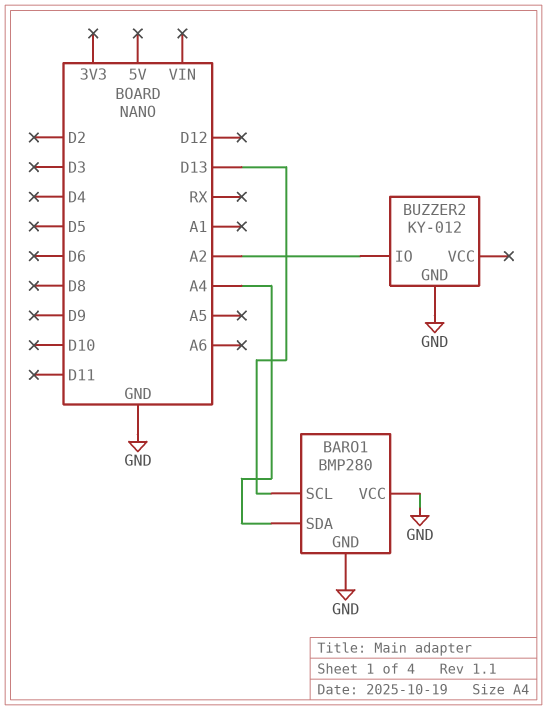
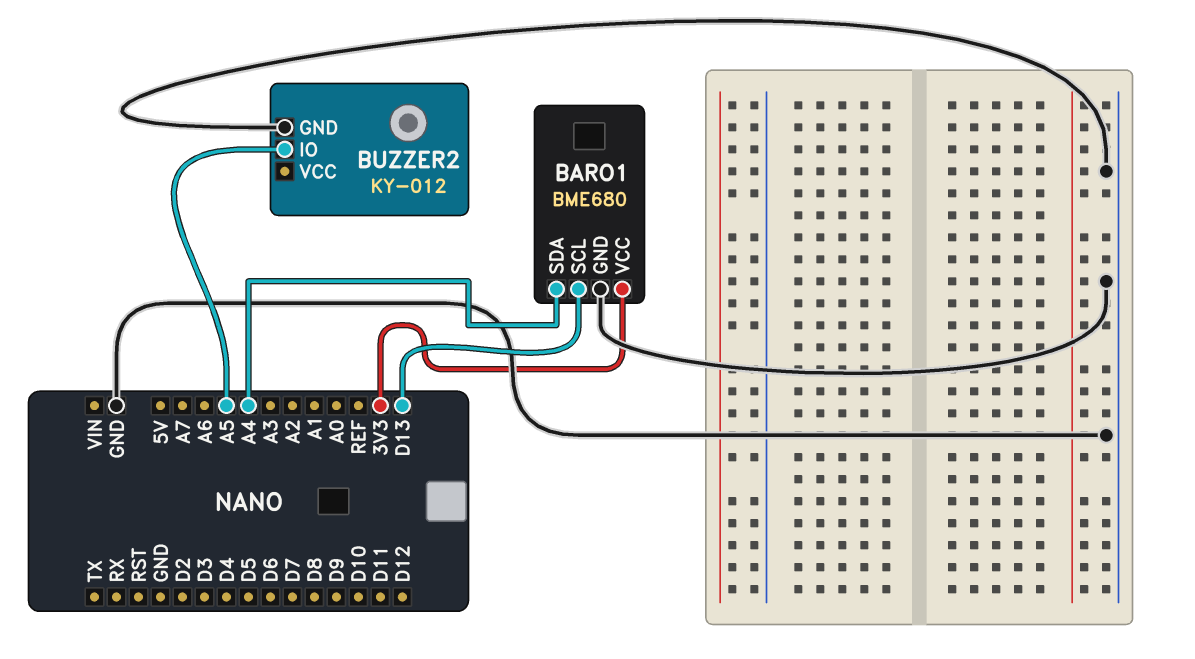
BARO1: BMP280 -> BME680
BARO1 pin VCC: GND -> 3V3
BUZZER2 pin IO: A2 -> A5

